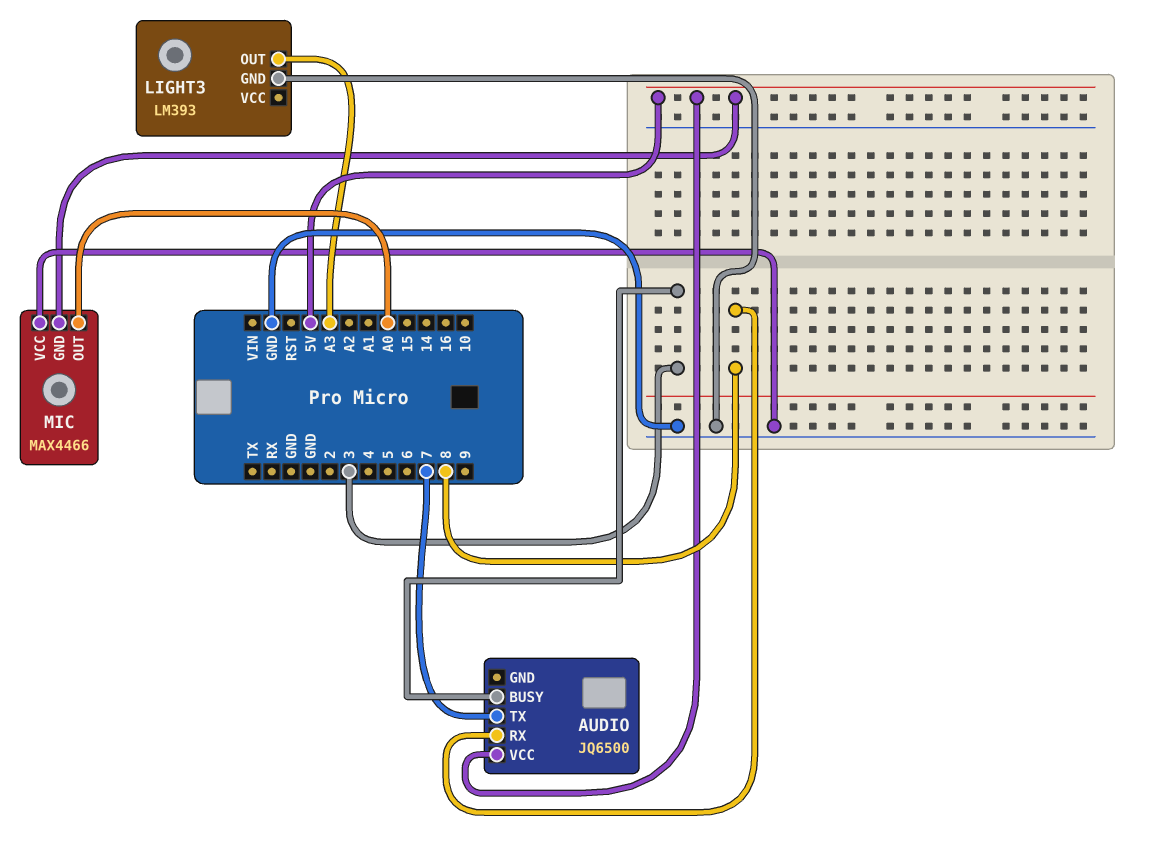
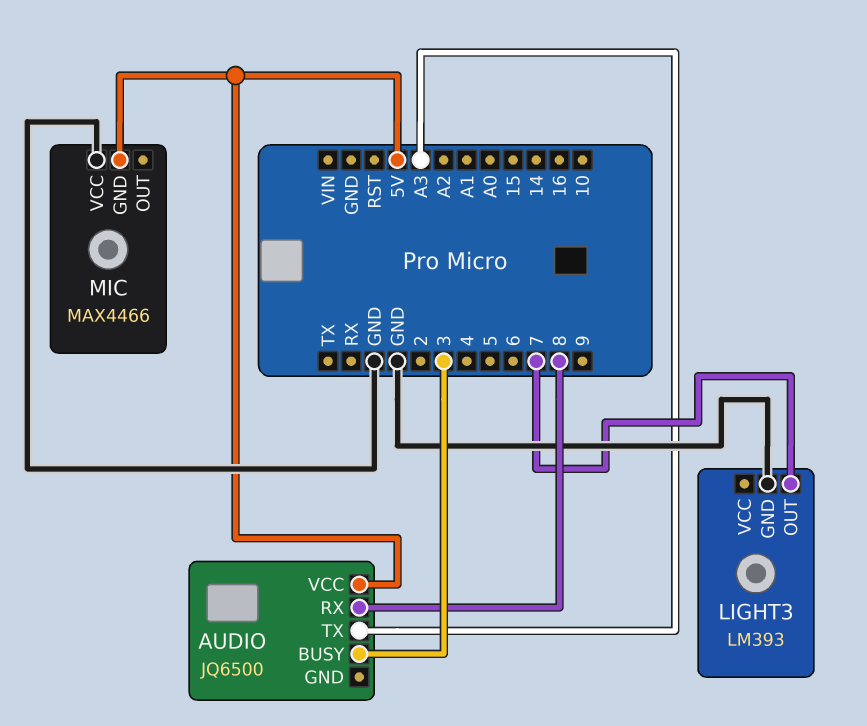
AUDIO pin TX: 7 -> A3
LIGHT3 pin OUT: A3 -> 7
MIC pin OUT: A0 -> none

